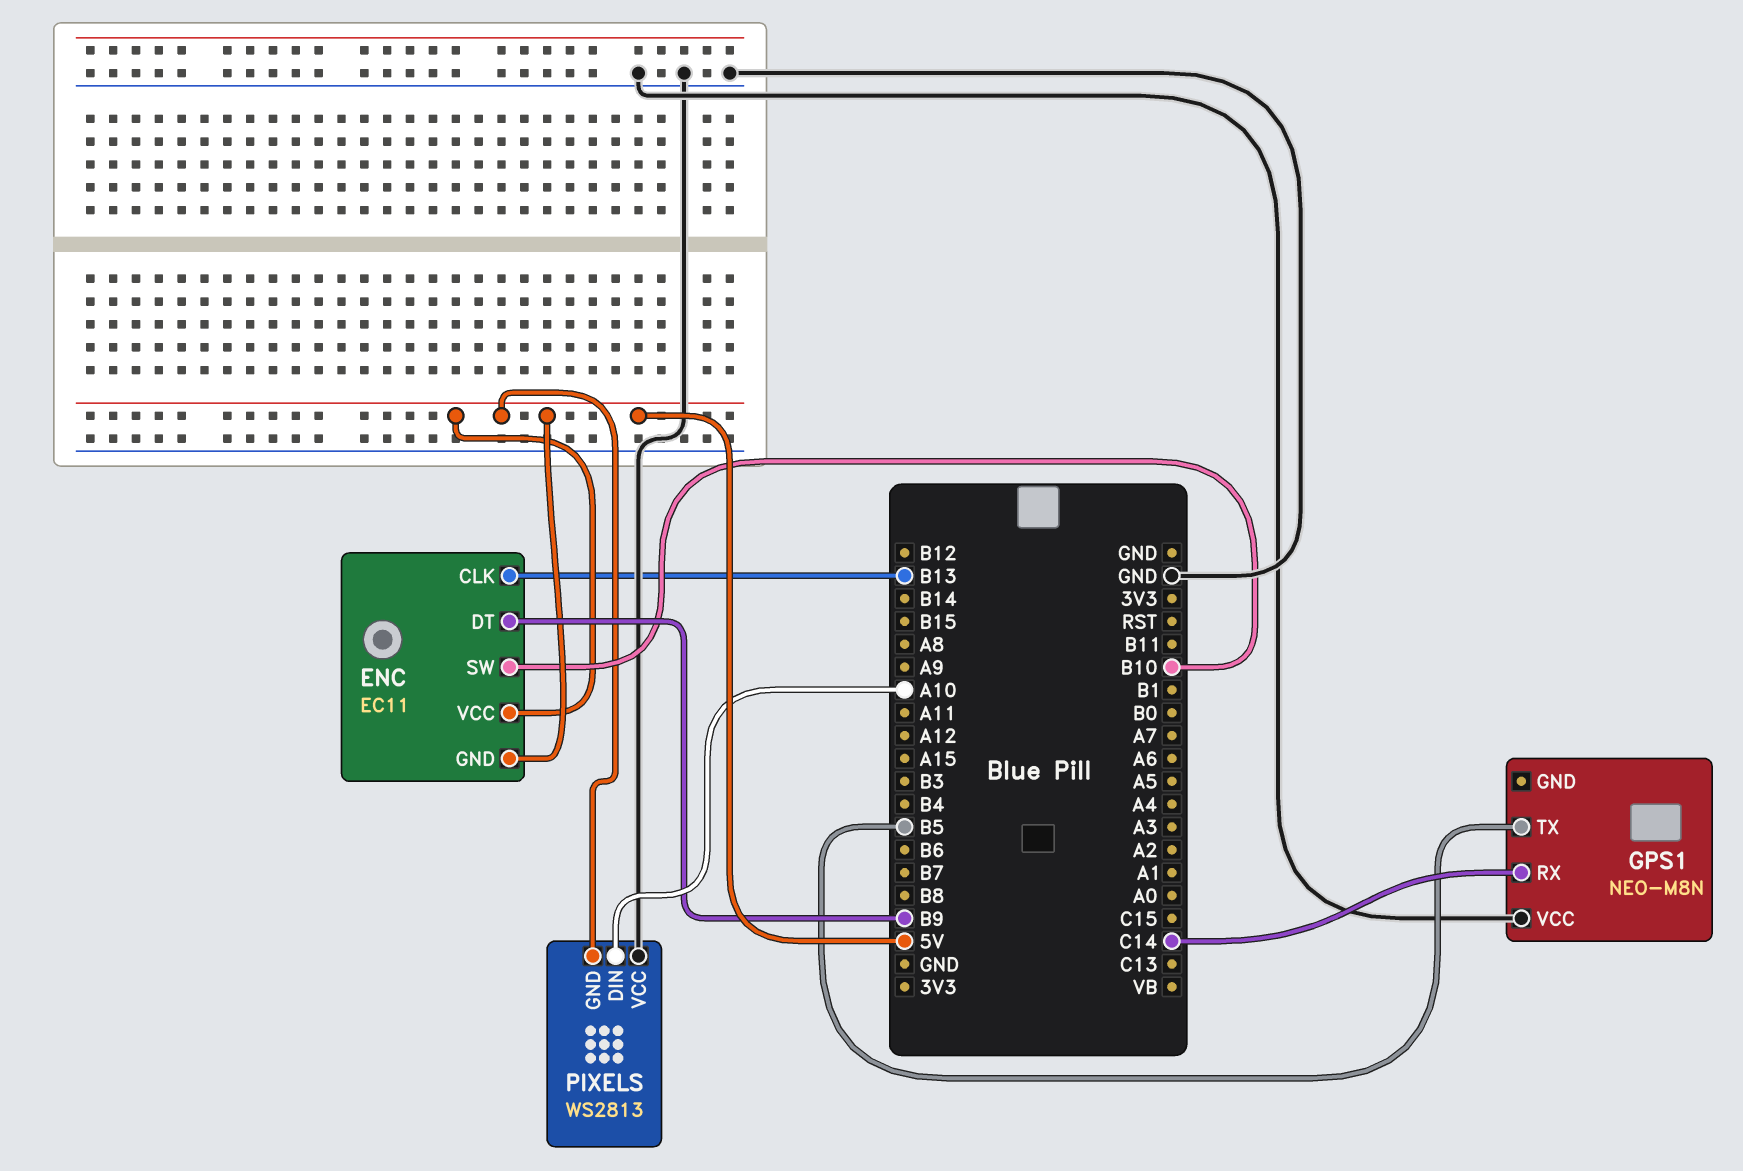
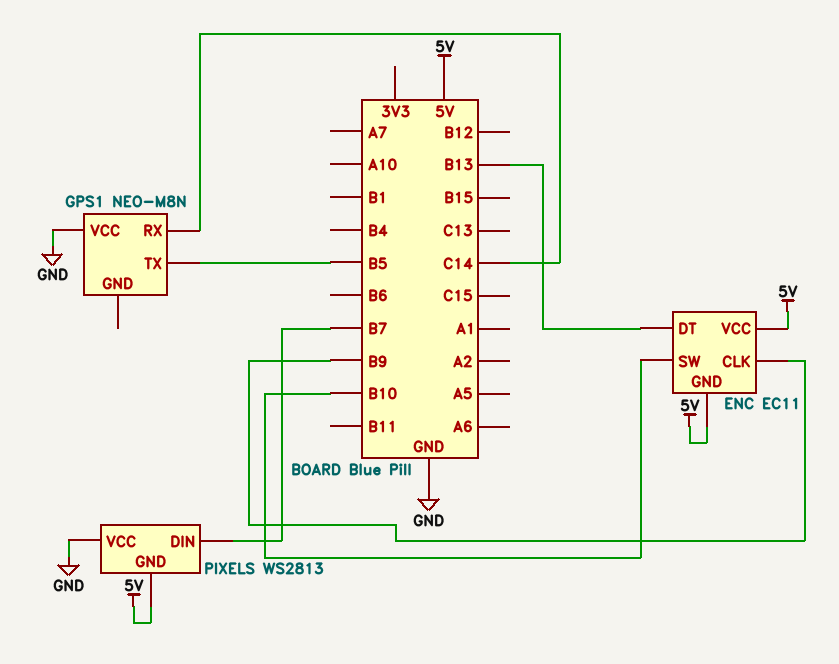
ENC pin CLK: B13 -> B9
ENC pin DT: B9 -> B13
PIXELS pin DIN: A10 -> B7

